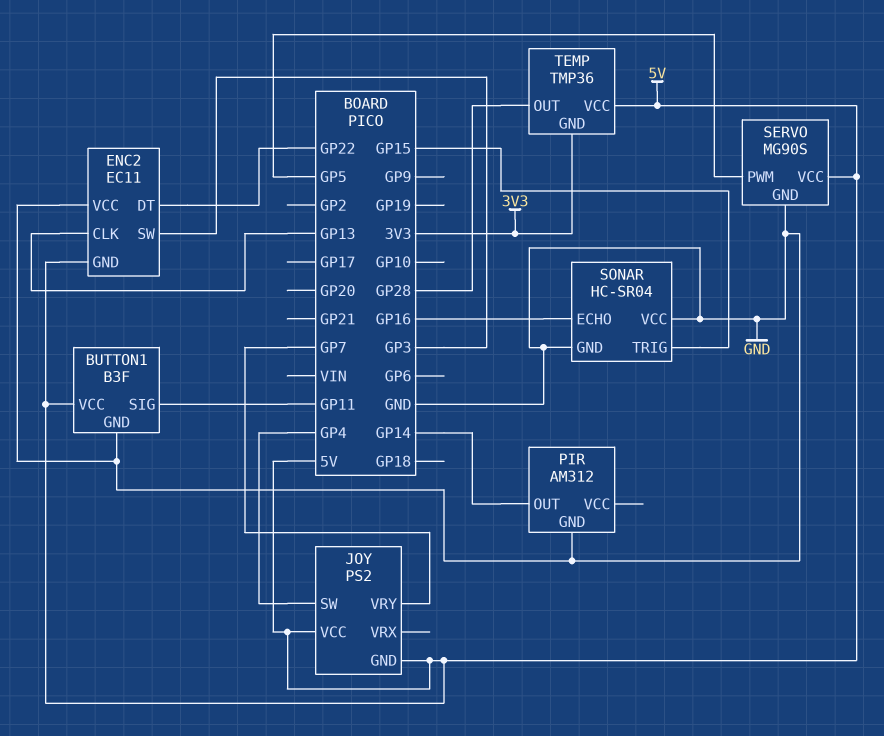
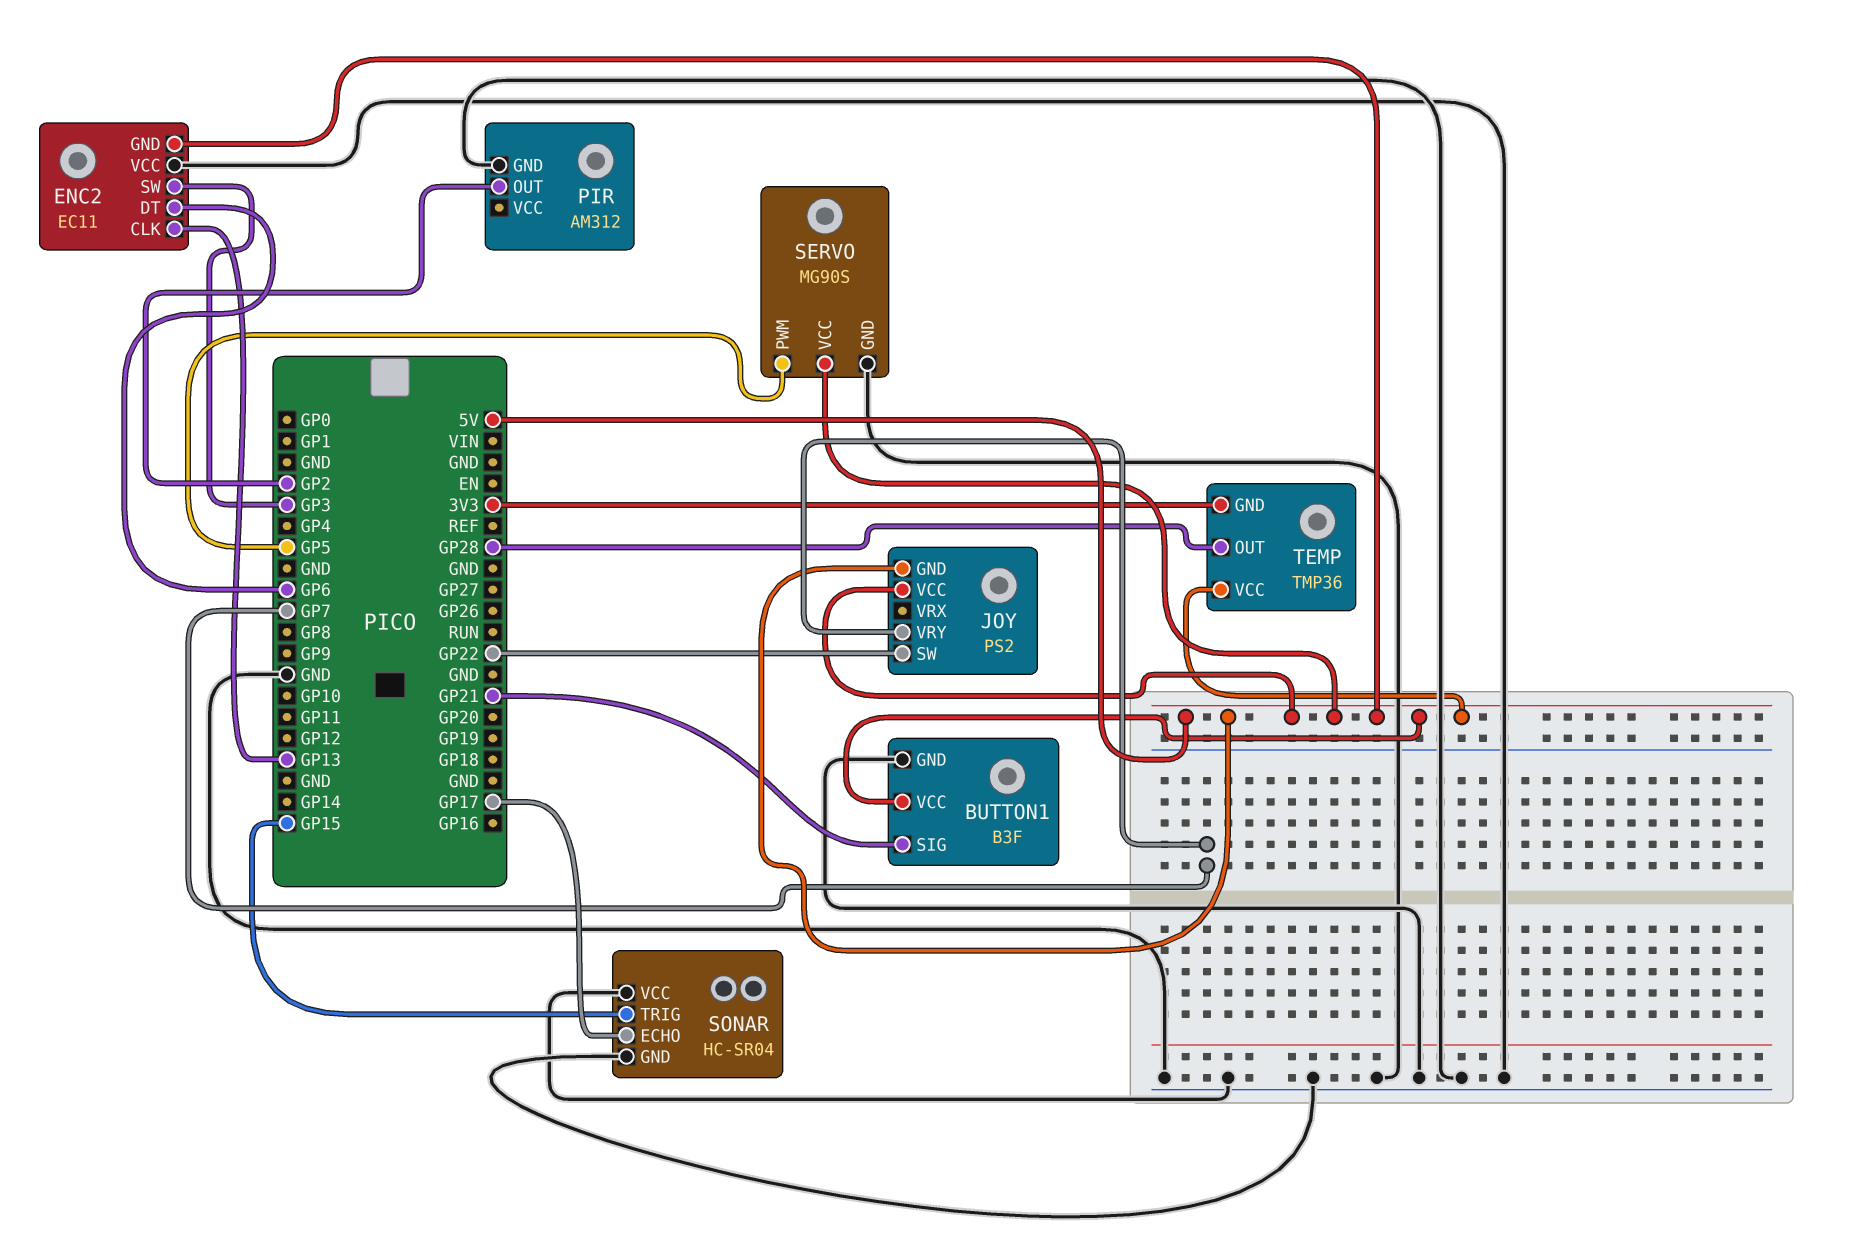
BUTTON1 pin SIG: GP11 -> GP21
ENC2 pin DT: GP22 -> GP6
JOY pin SW: GP4 -> GP22
PIR pin OUT: GP14 -> GP2
SONAR pin ECHO: GP16 -> GP17

